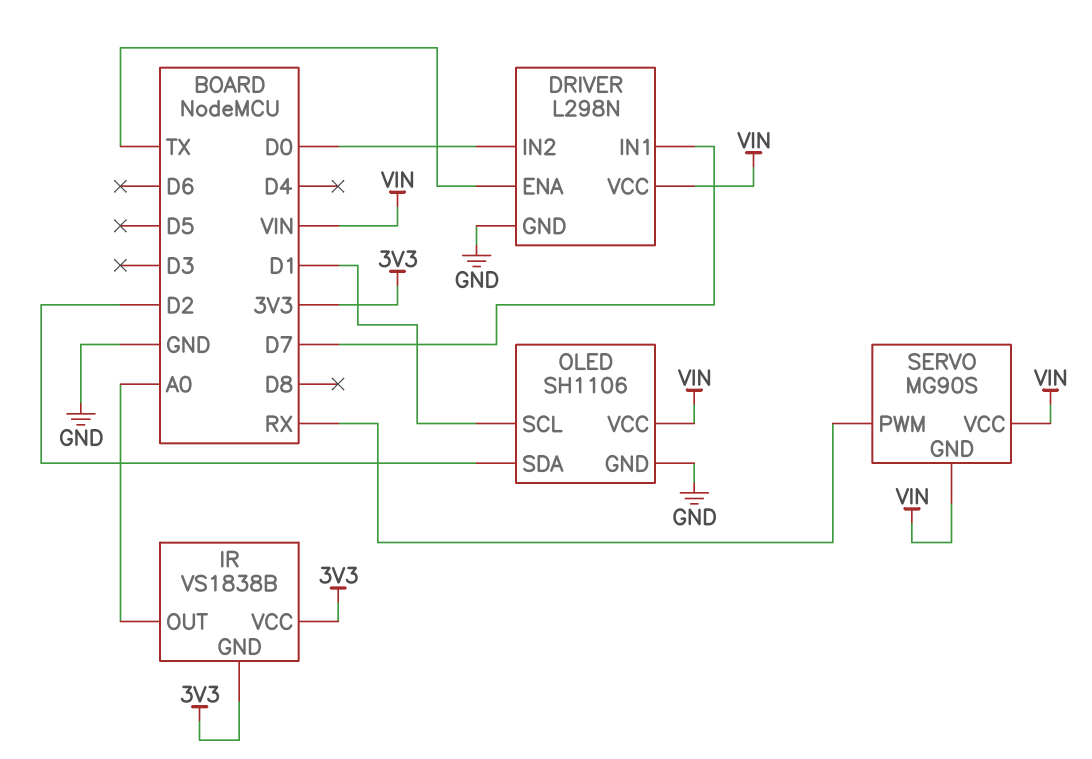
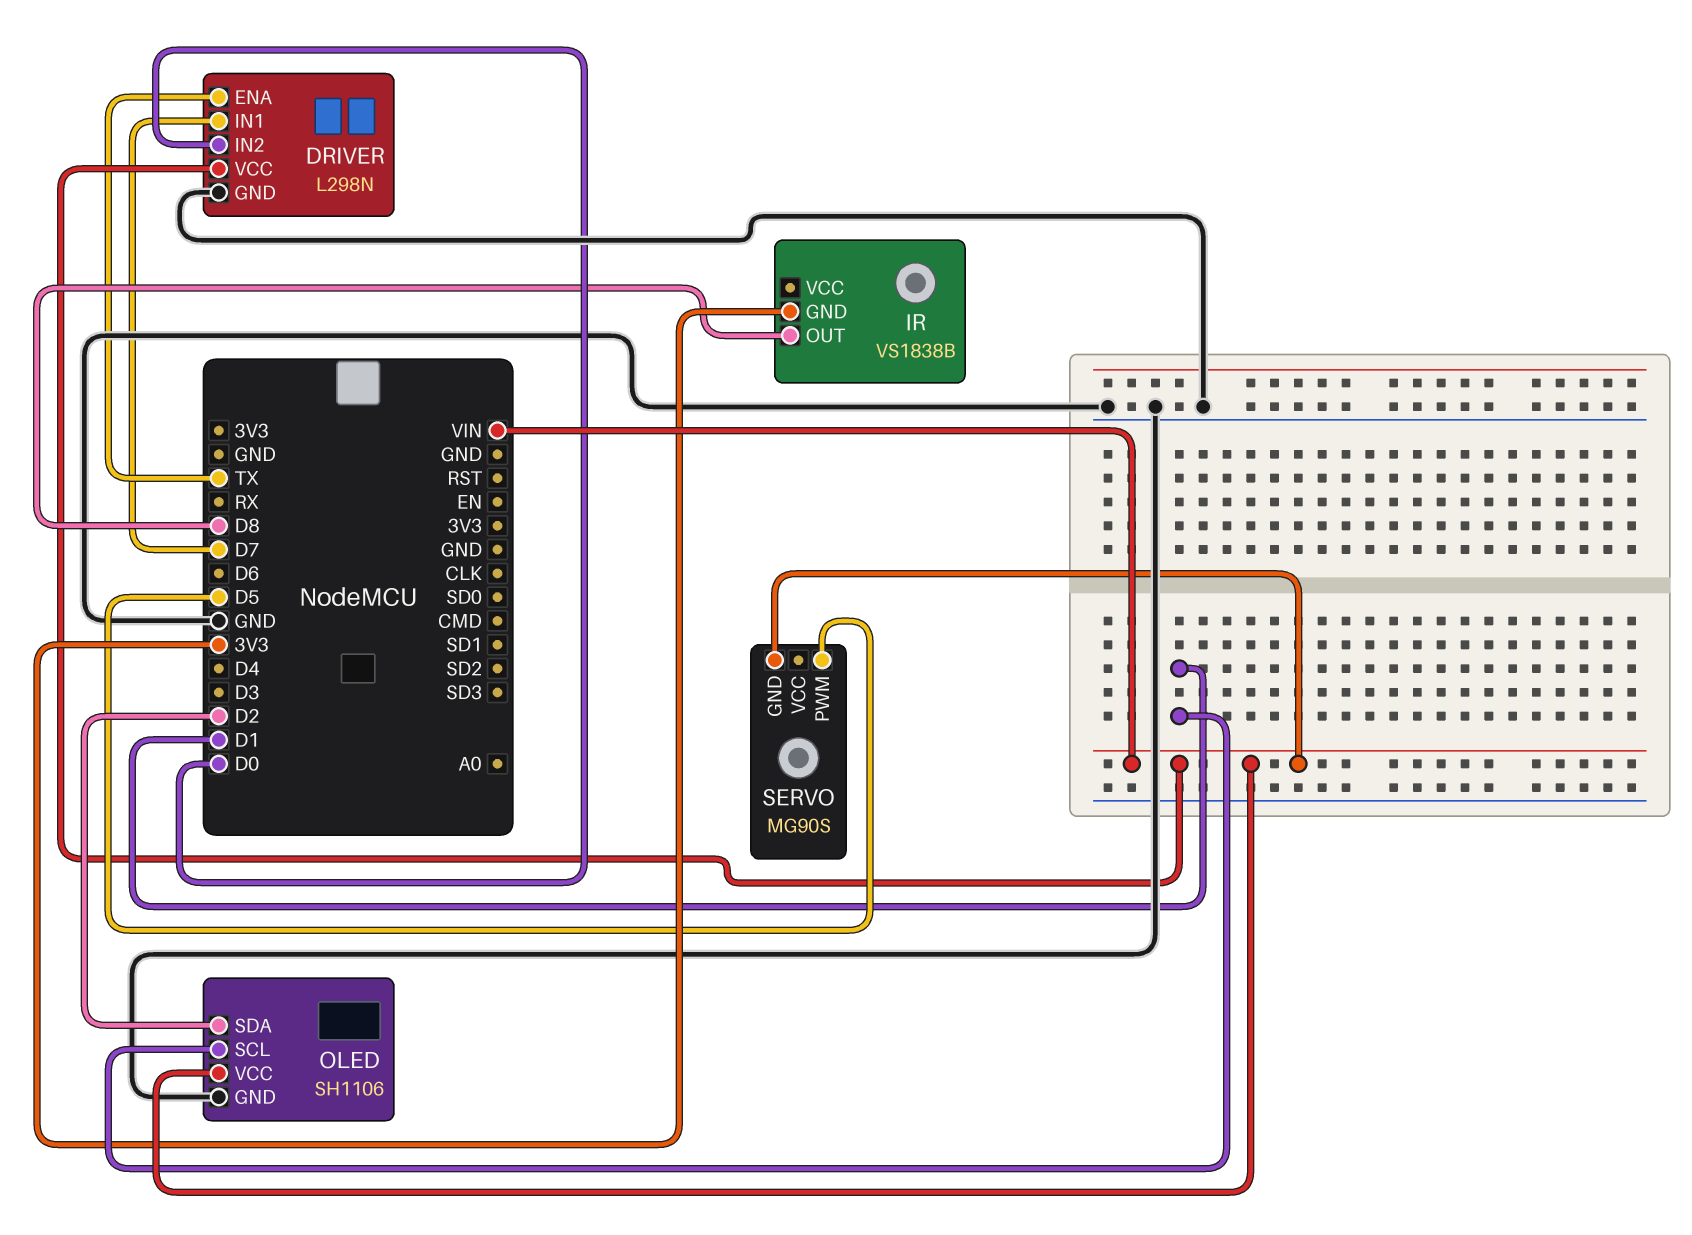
IR pin OUT: A0 -> D8
IR pin VCC: 3V3 -> none
SERVO pin PWM: RX -> D5
SERVO pin VCC: VIN -> none

